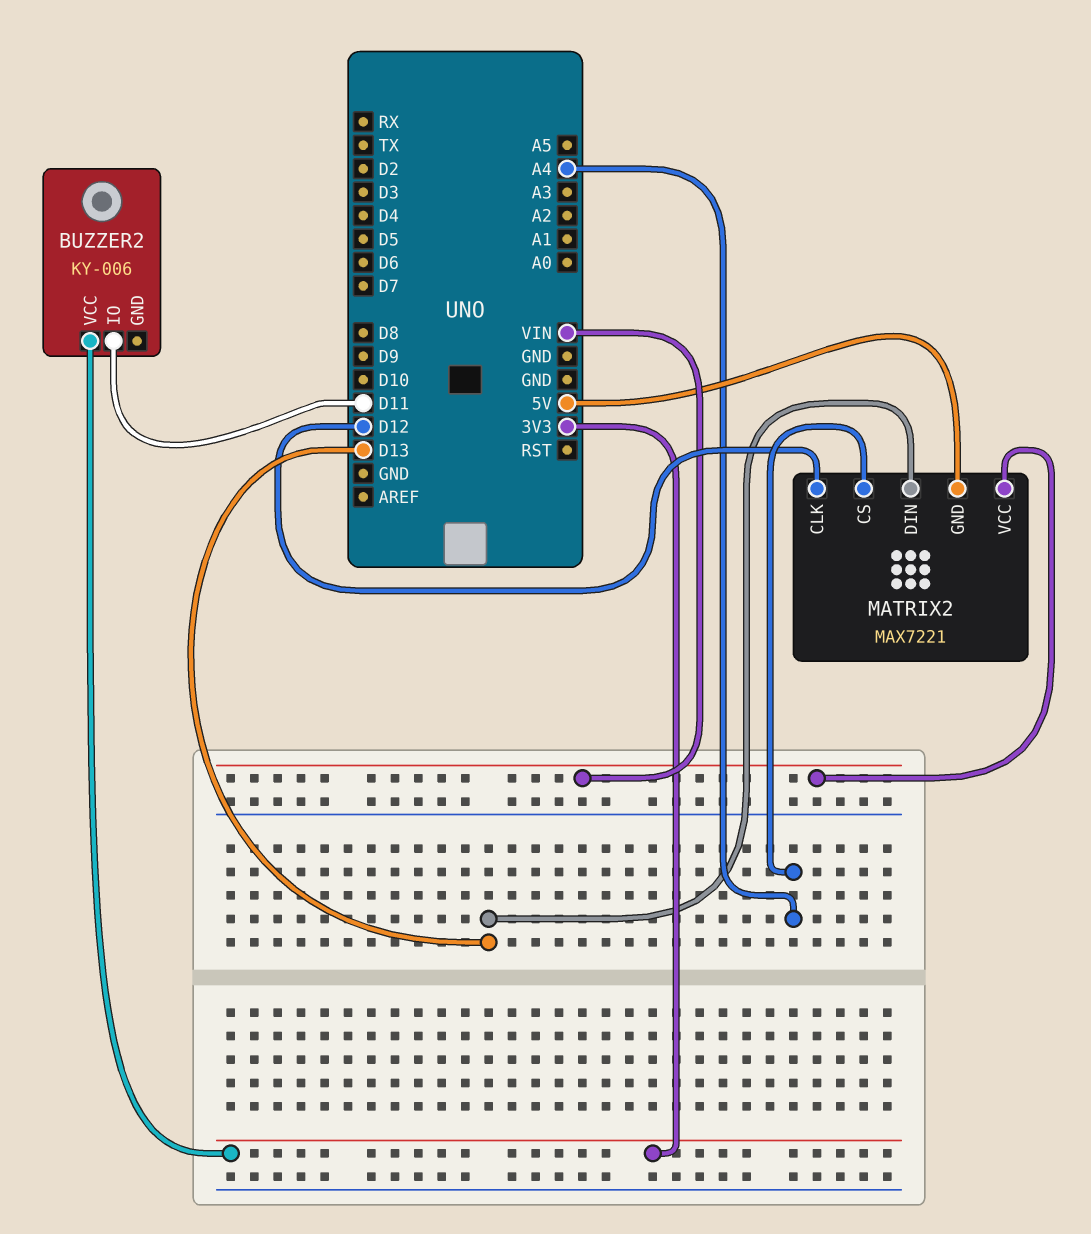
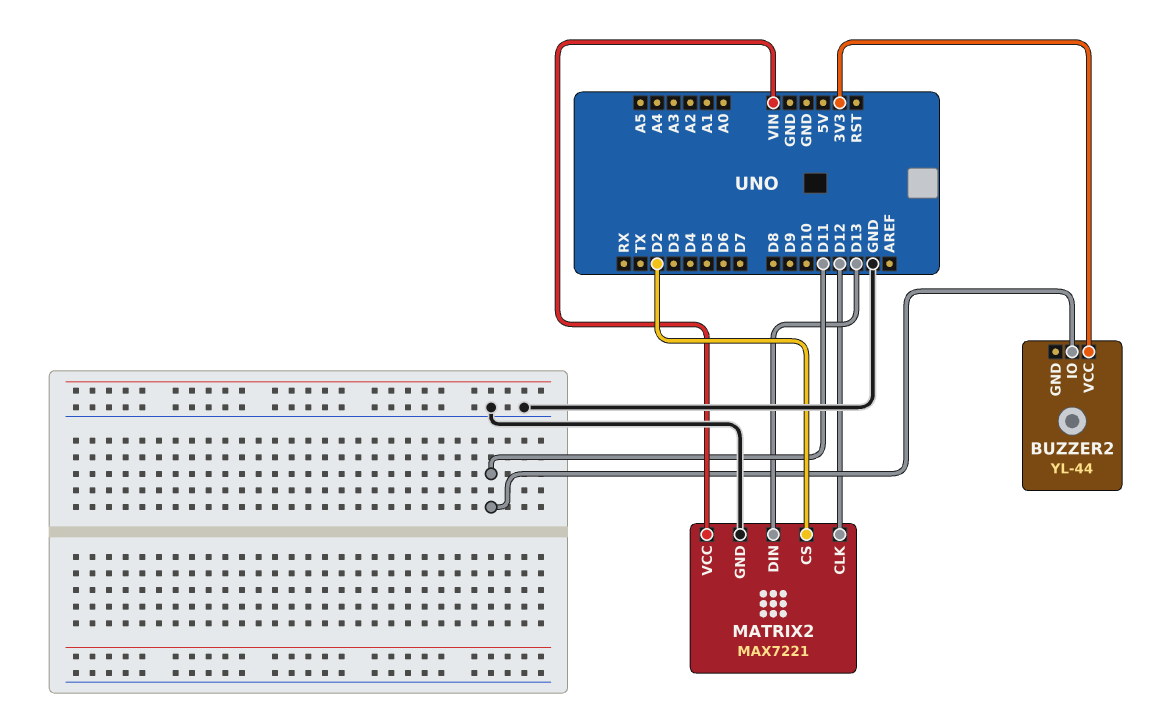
BUZZER2: KY-006 -> YL-44
MATRIX2 pin CS: A4 -> D2
MATRIX2 pin GND: 5V -> GND

